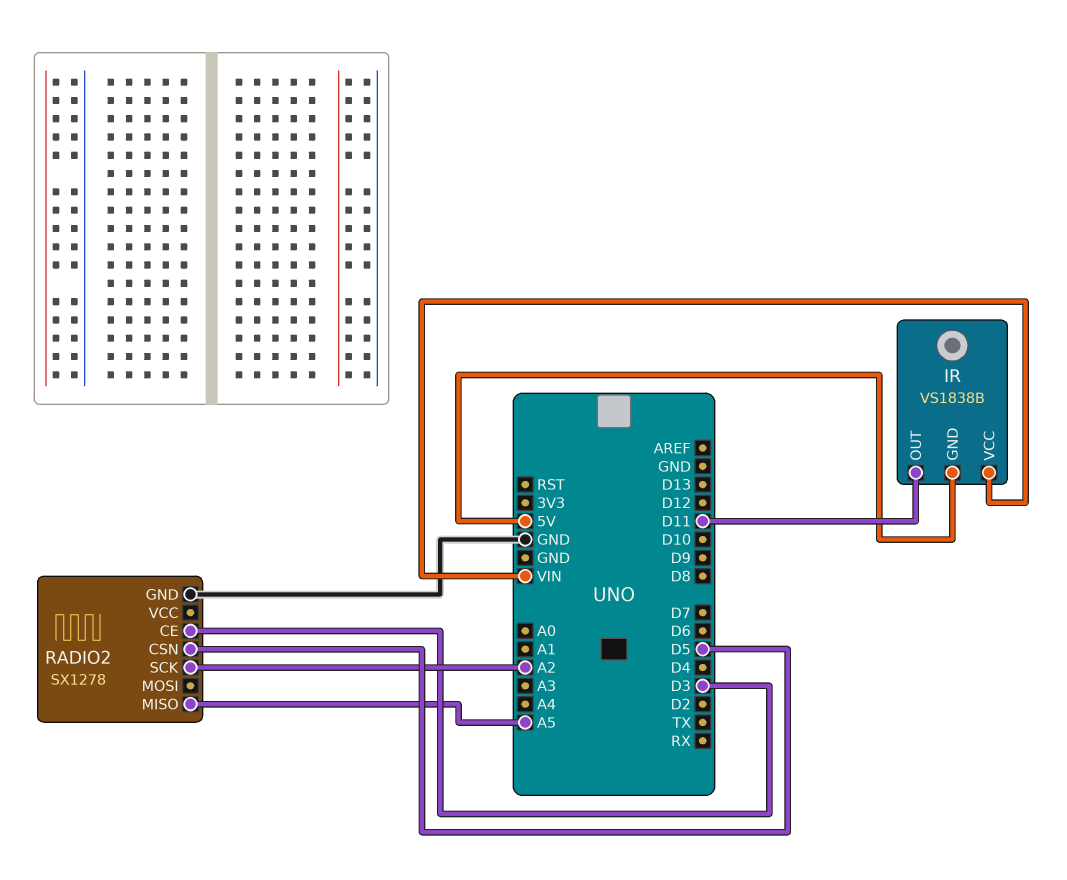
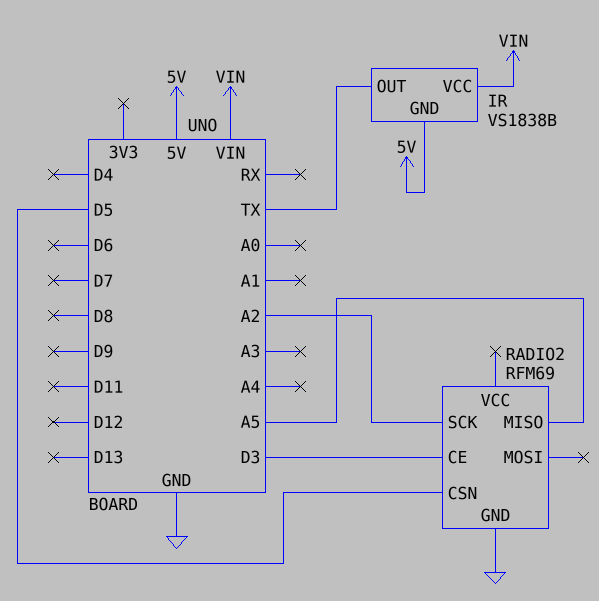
IR pin OUT: D11 -> TX
RADIO2: SX1278 -> RFM69

